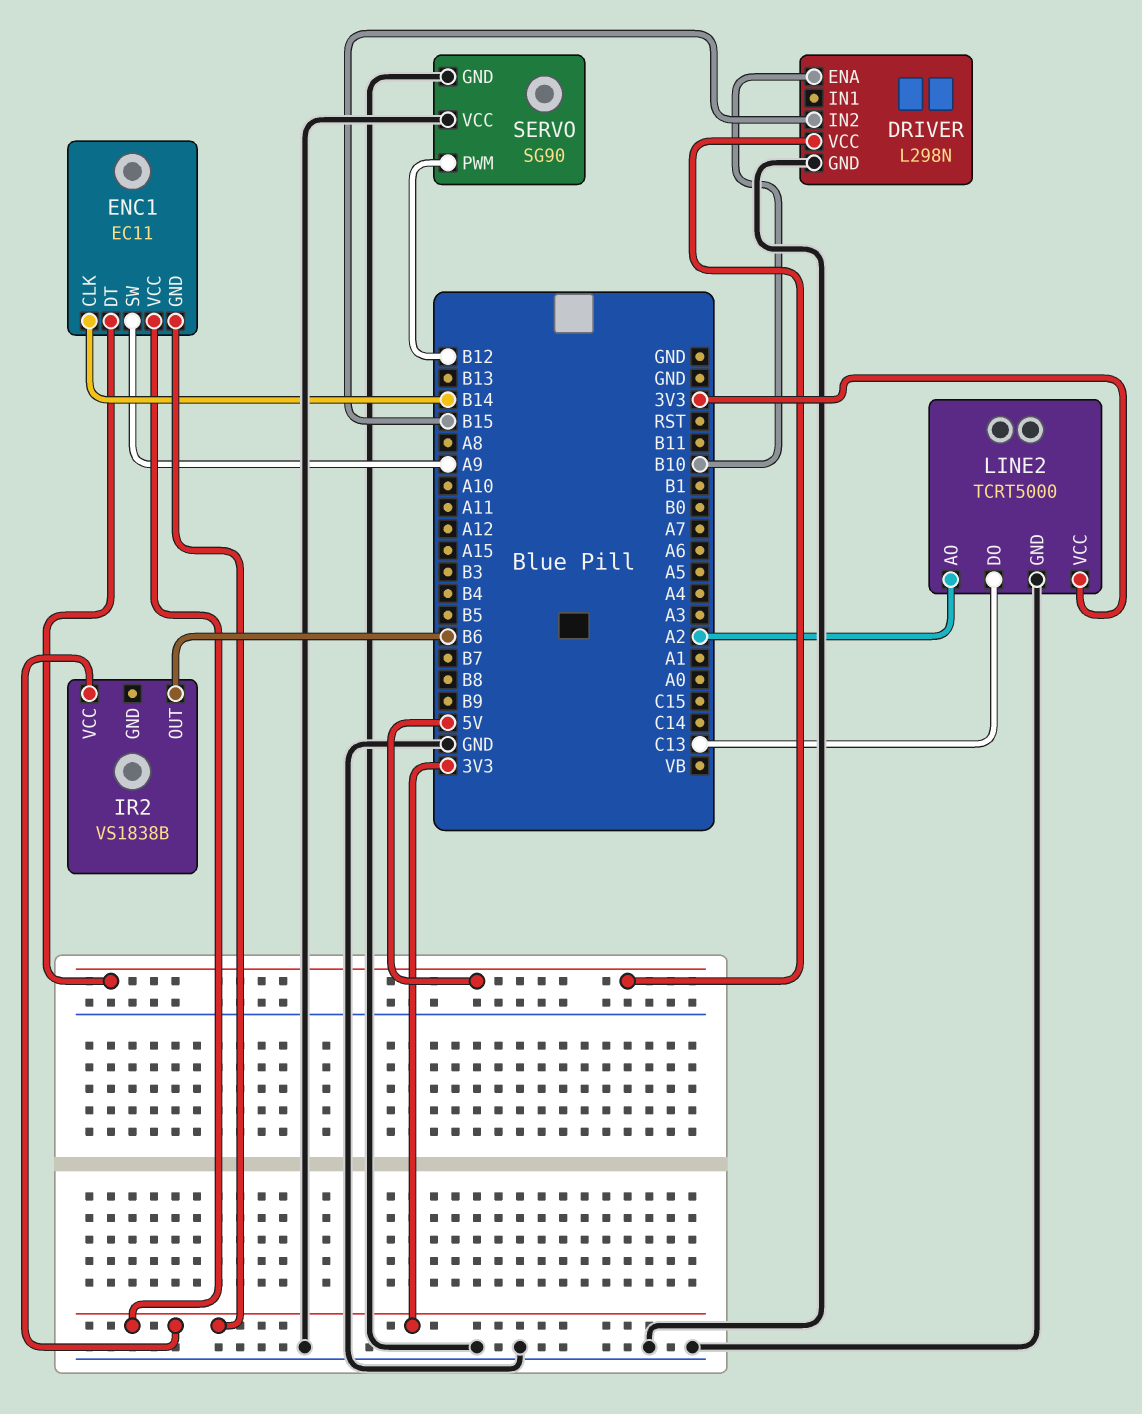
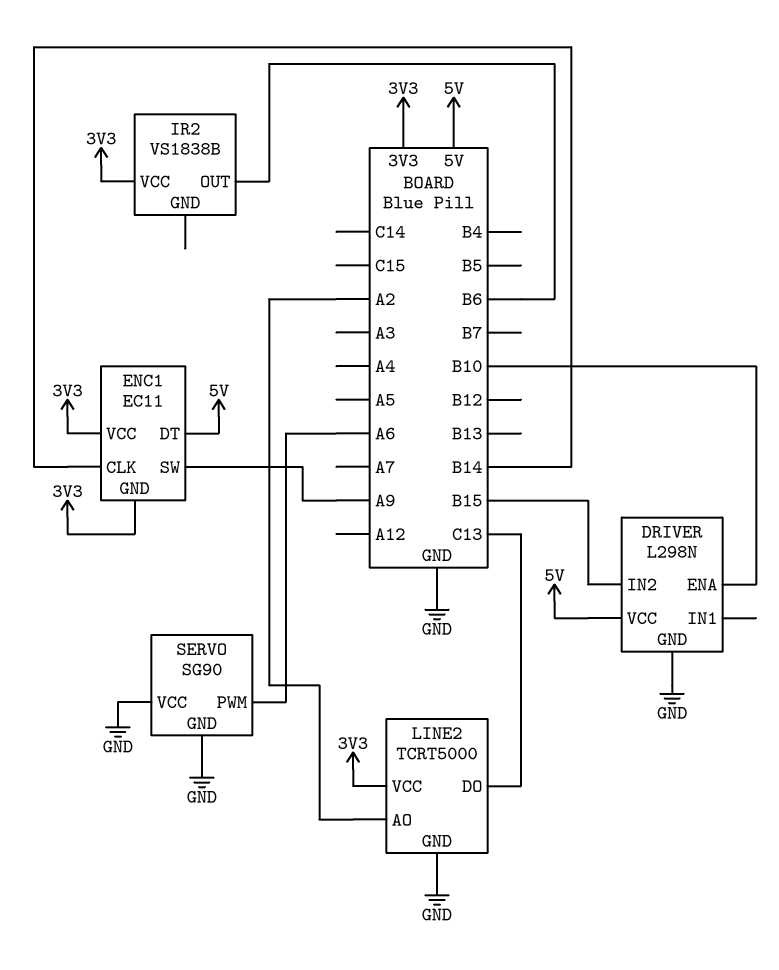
SERVO pin PWM: B12 -> A6

